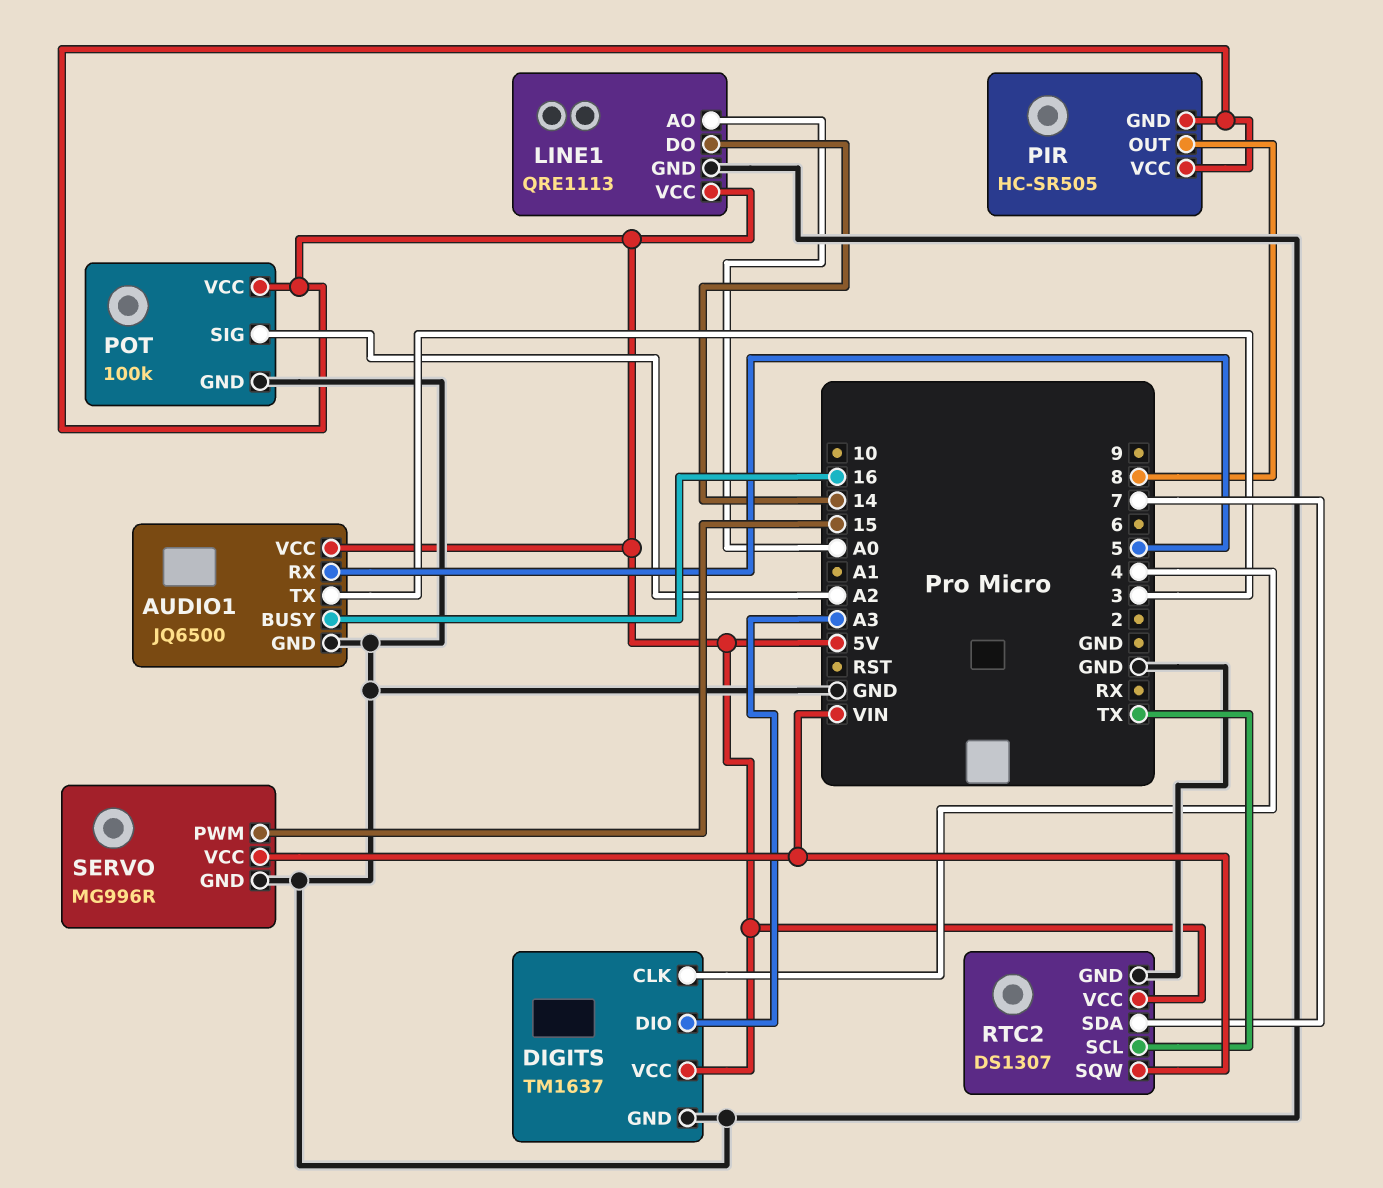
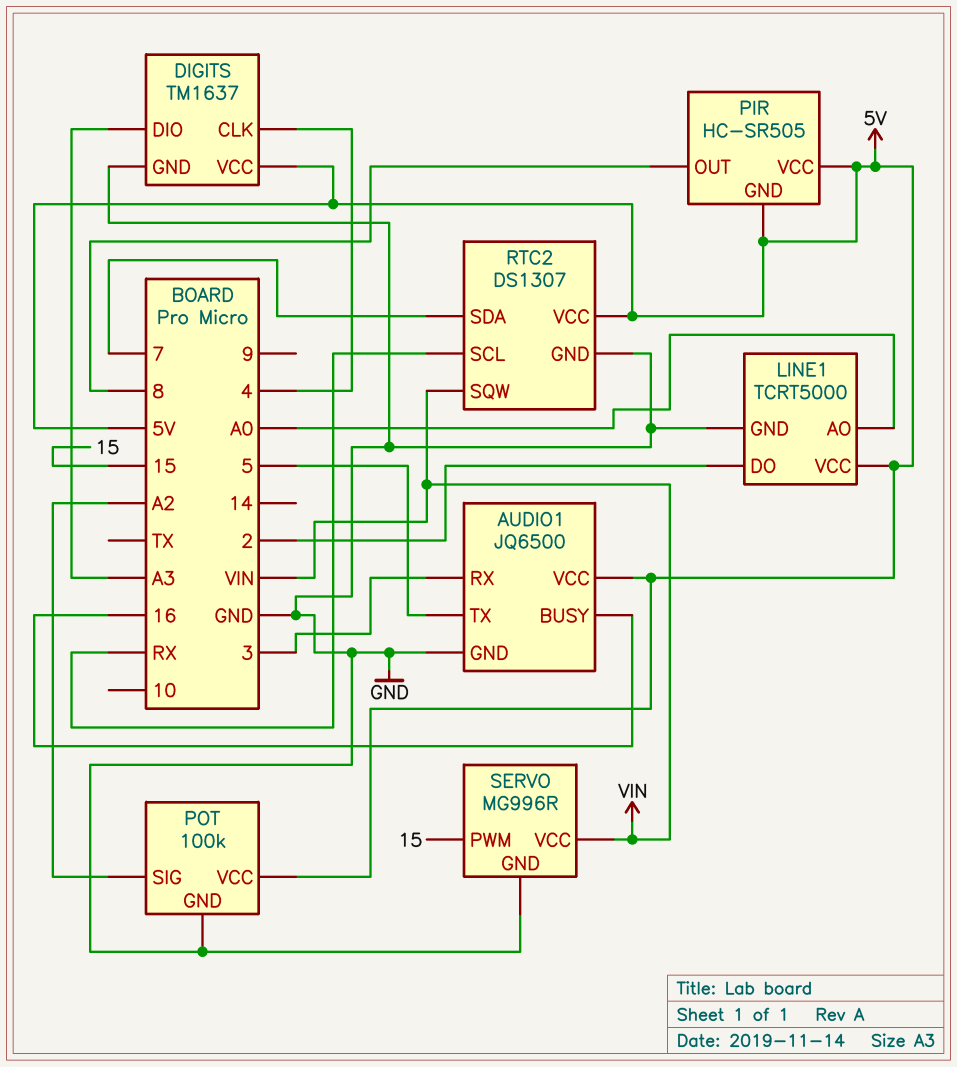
AUDIO1 pin RX: 5 -> 3
AUDIO1 pin TX: 3 -> 5
LINE1: QRE1113 -> TCRT5000
LINE1 pin DO: 14 -> 2
RTC2 pin SCL: TX -> RX

